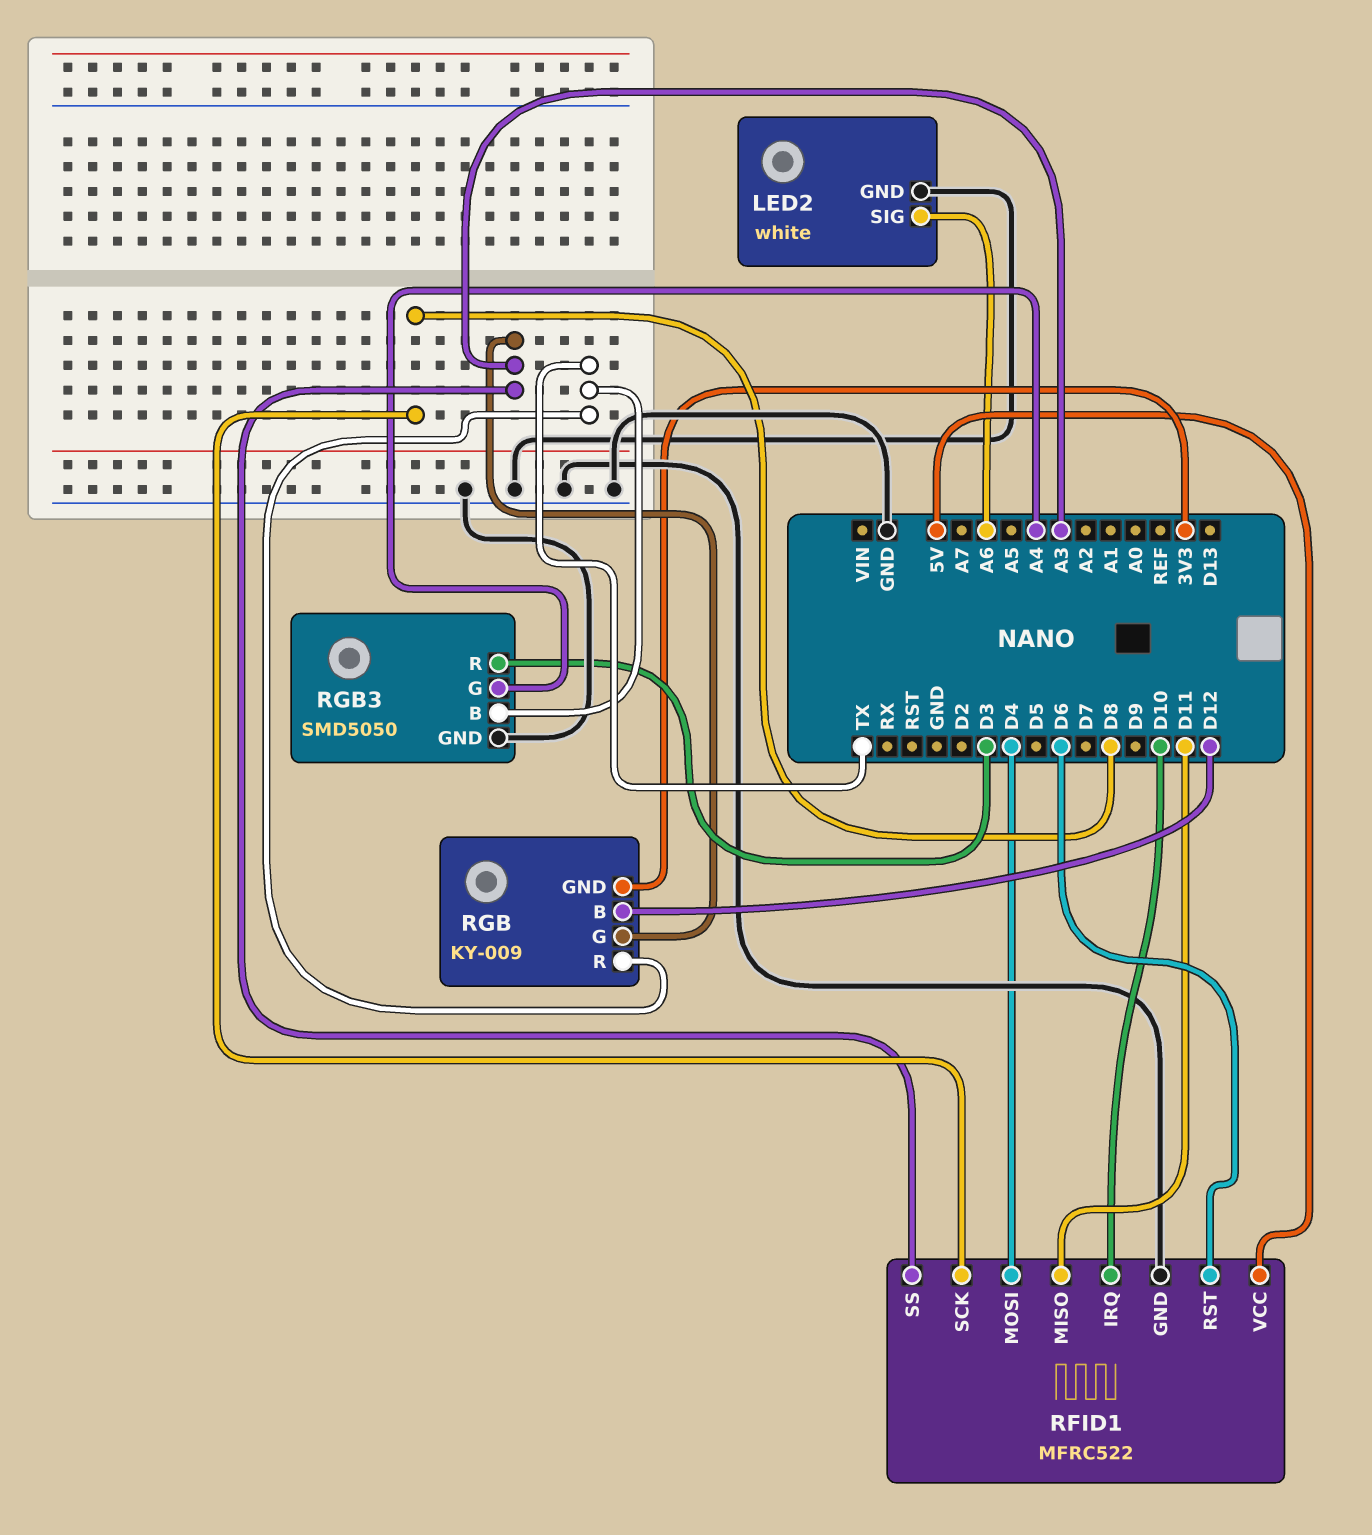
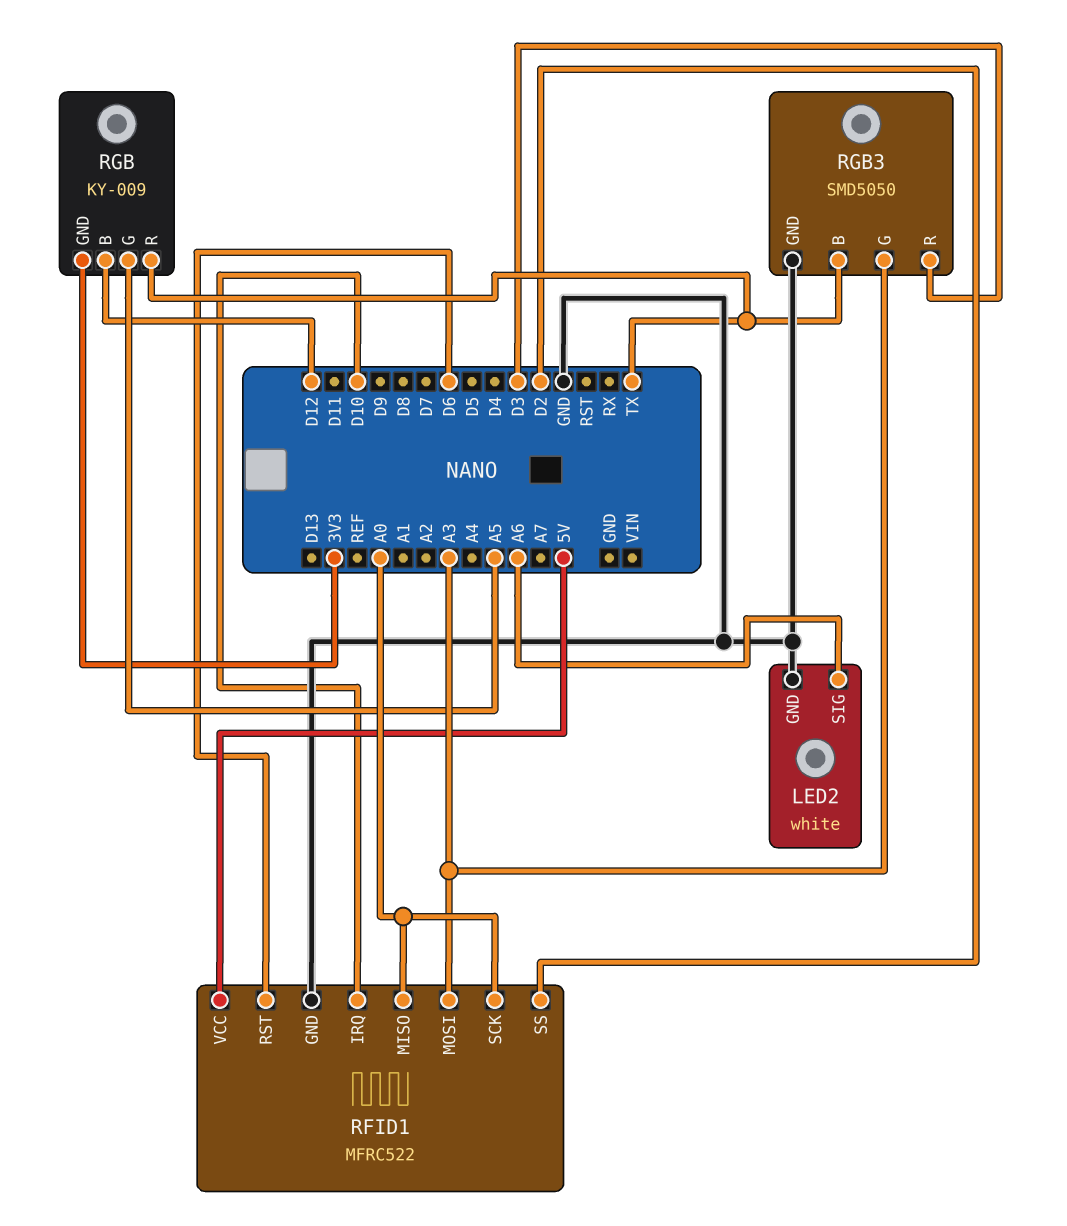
RFID1 pin MISO: D11 -> A0
RFID1 pin MOSI: D4 -> A3
RFID1 pin SCK: D8 -> A0
RFID1 pin SS: A3 -> D2
RGB pin G: A3 -> A5
RGB3 pin G: A4 -> A3

